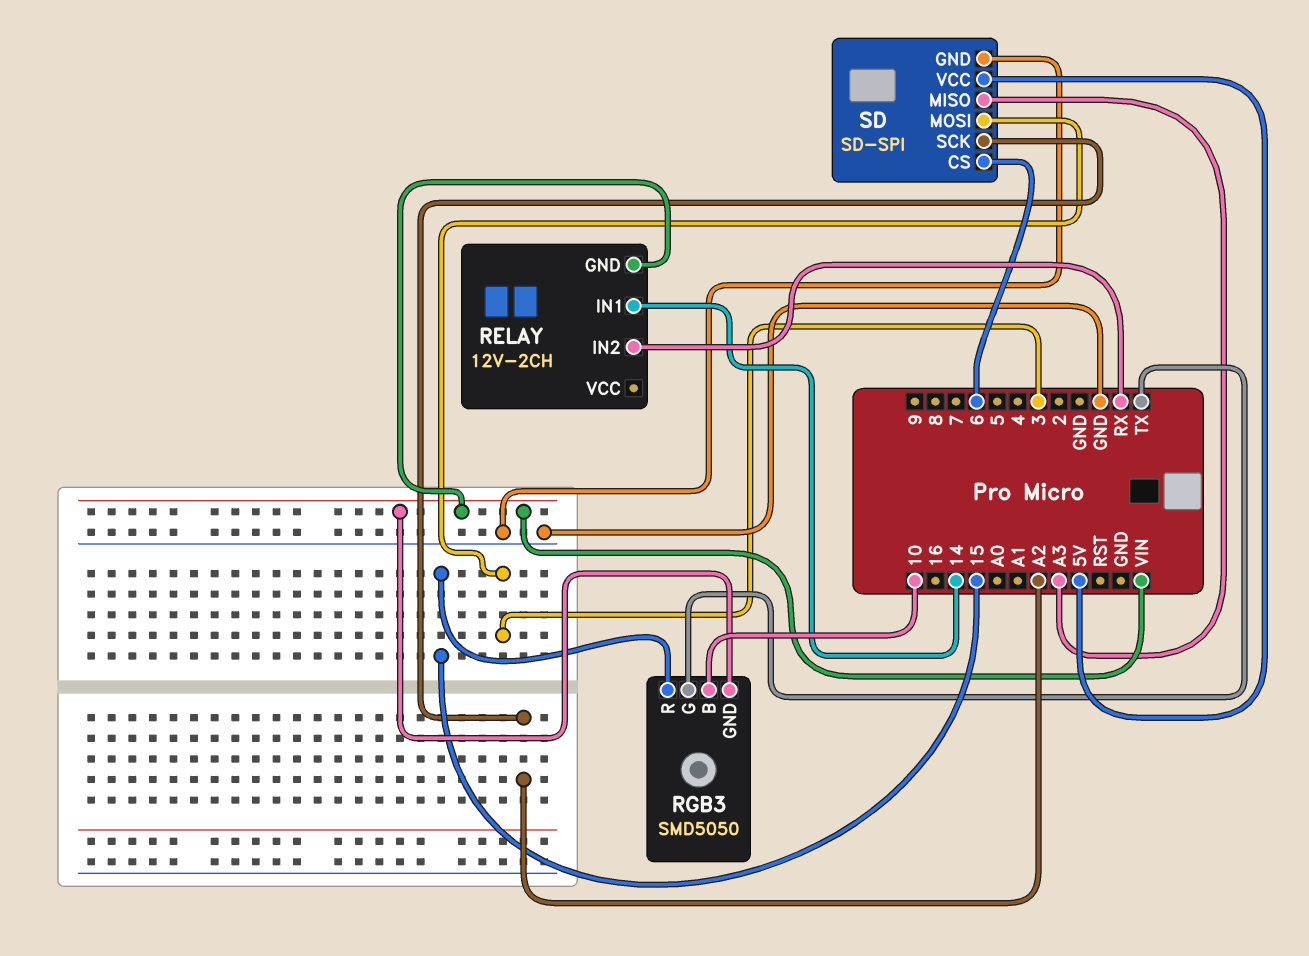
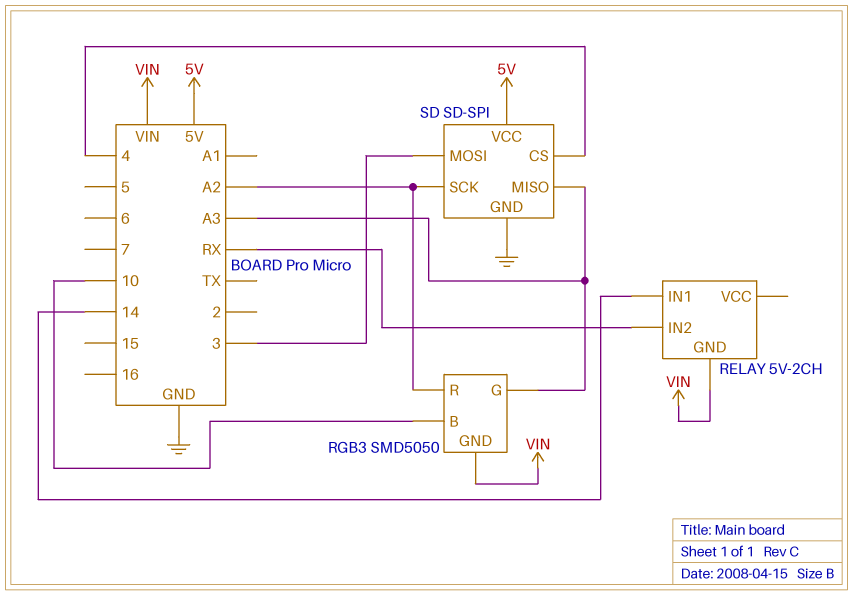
RELAY: 12V-2CH -> 5V-2CH
RGB3 pin G: TX -> A3
RGB3 pin R: 15 -> A2
SD pin CS: 6 -> 4

